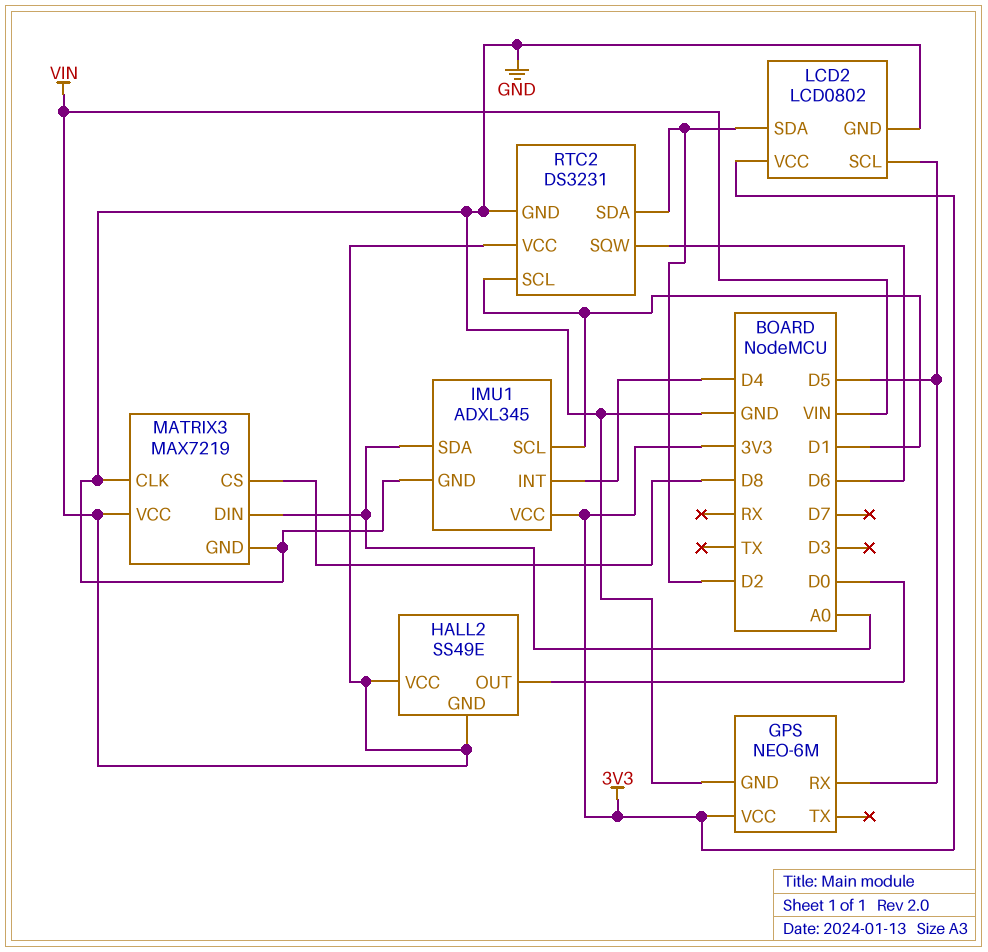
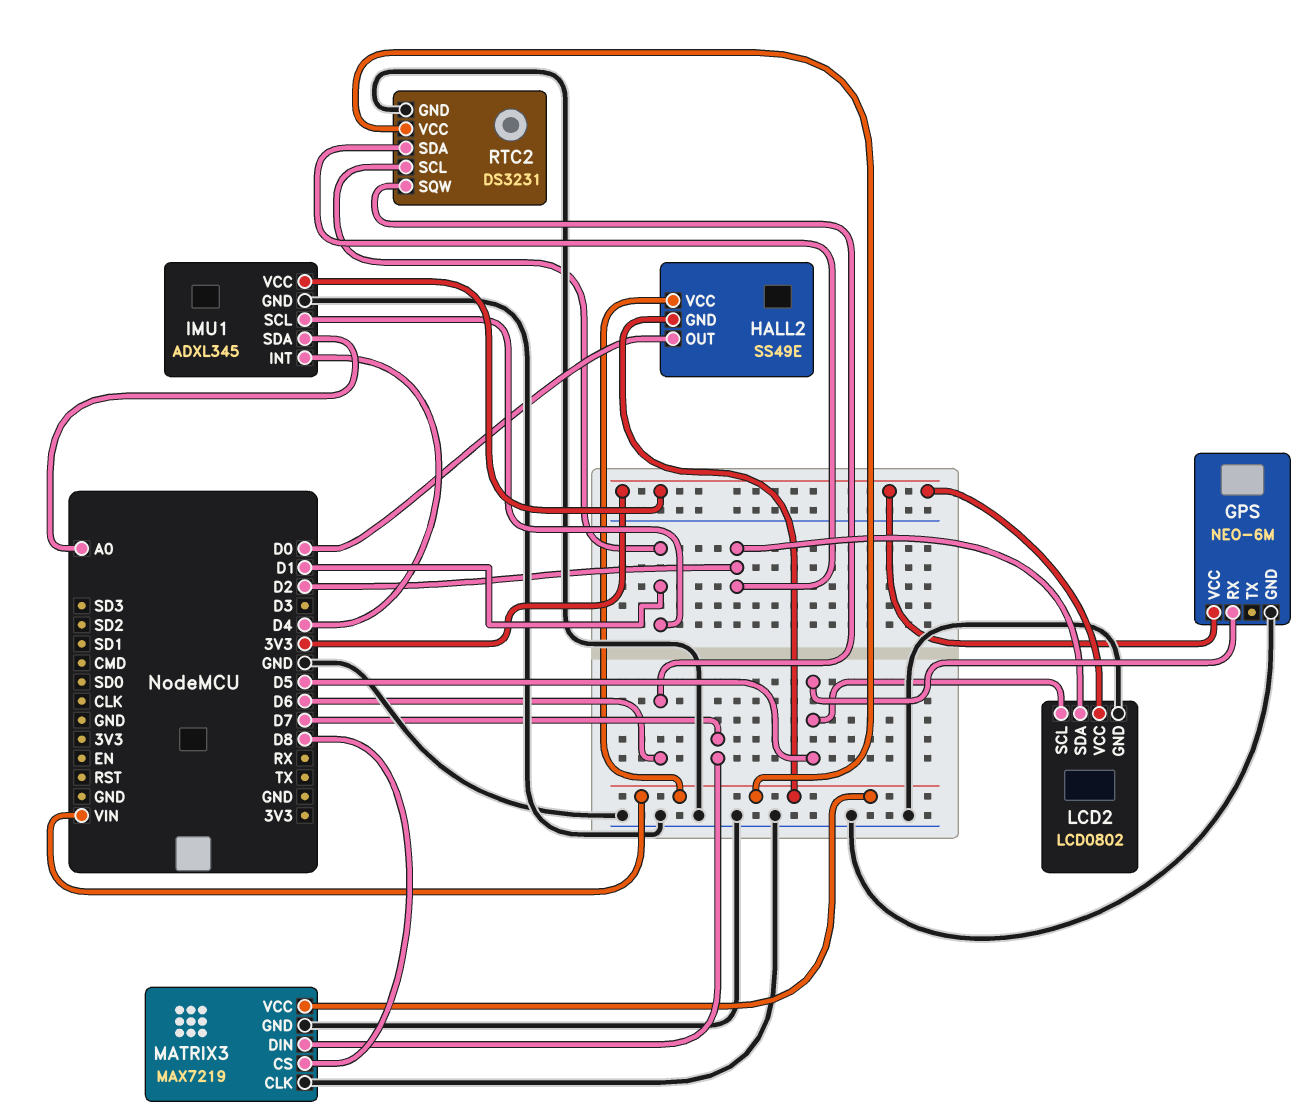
MATRIX3 pin DIN: A0 -> D7

